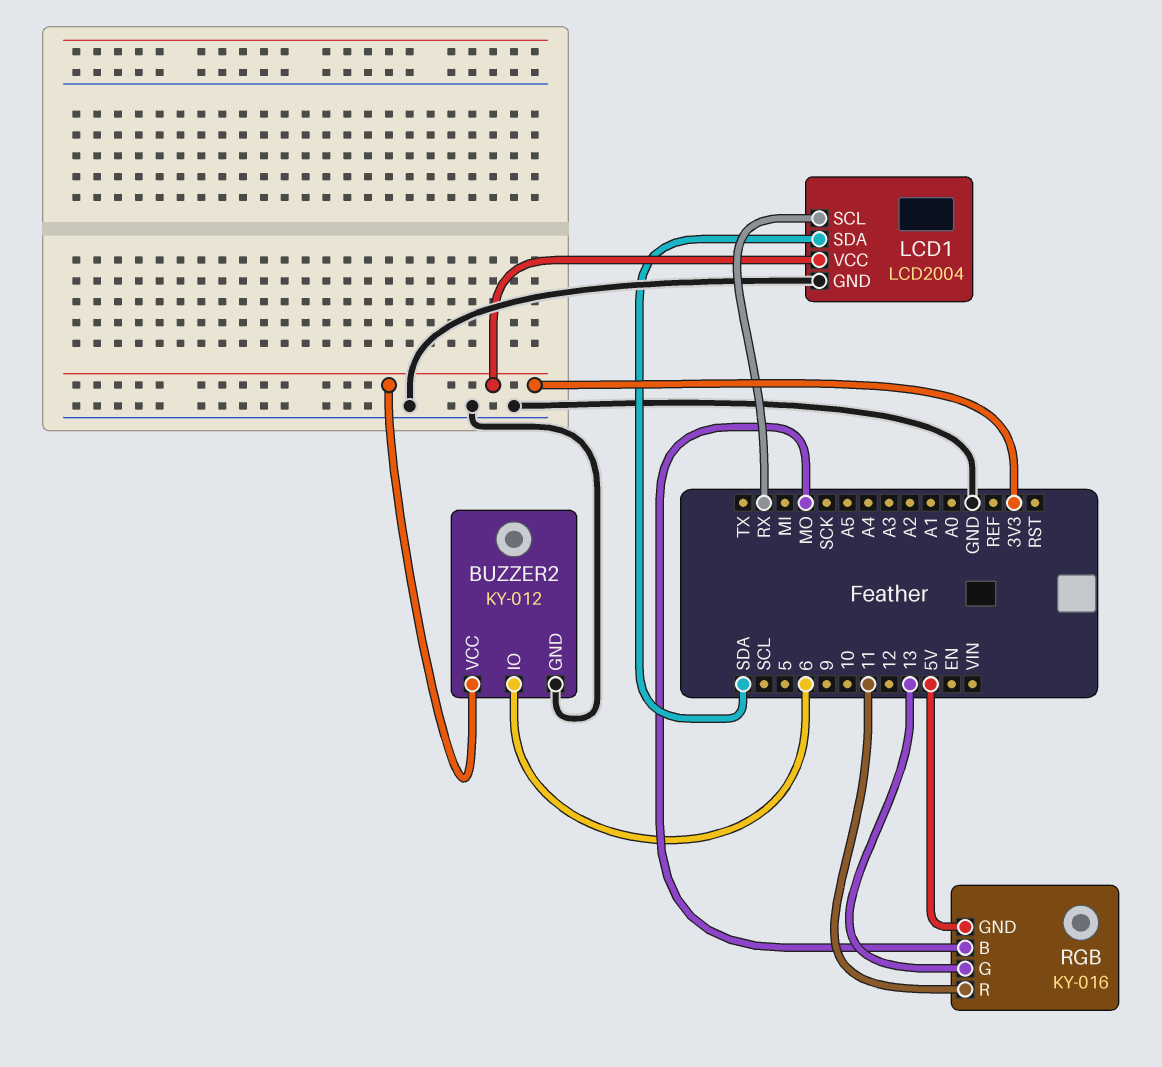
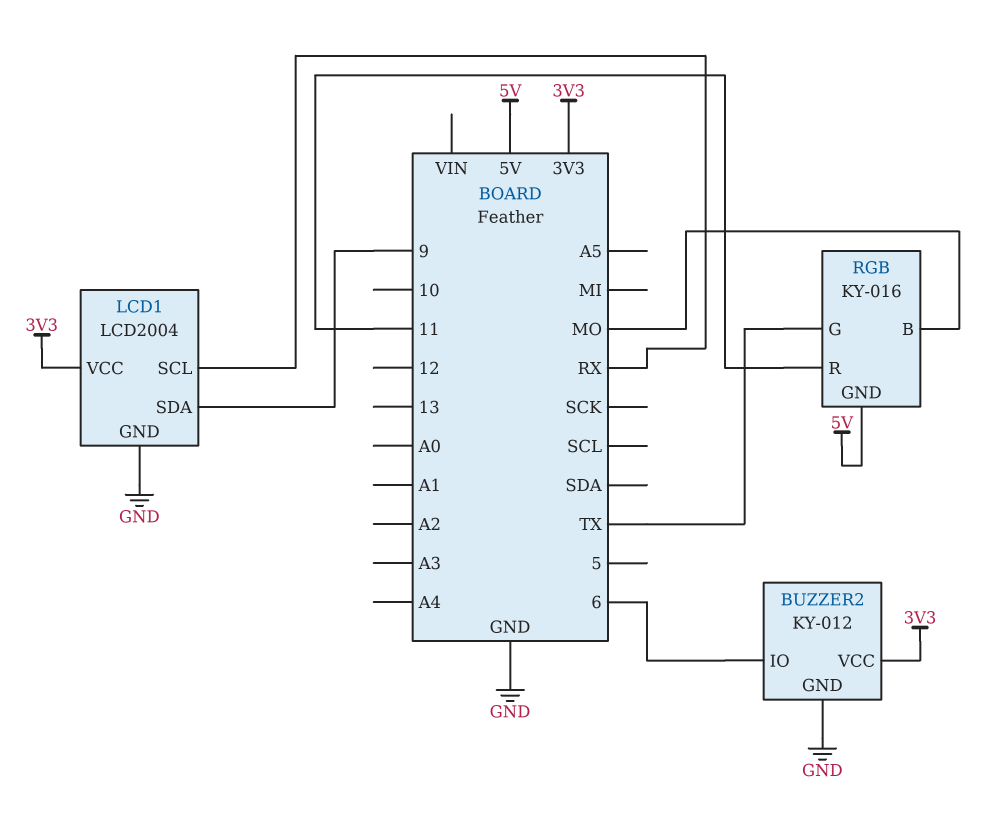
LCD1 pin SDA: SDA -> 9
RGB pin G: 13 -> TX

